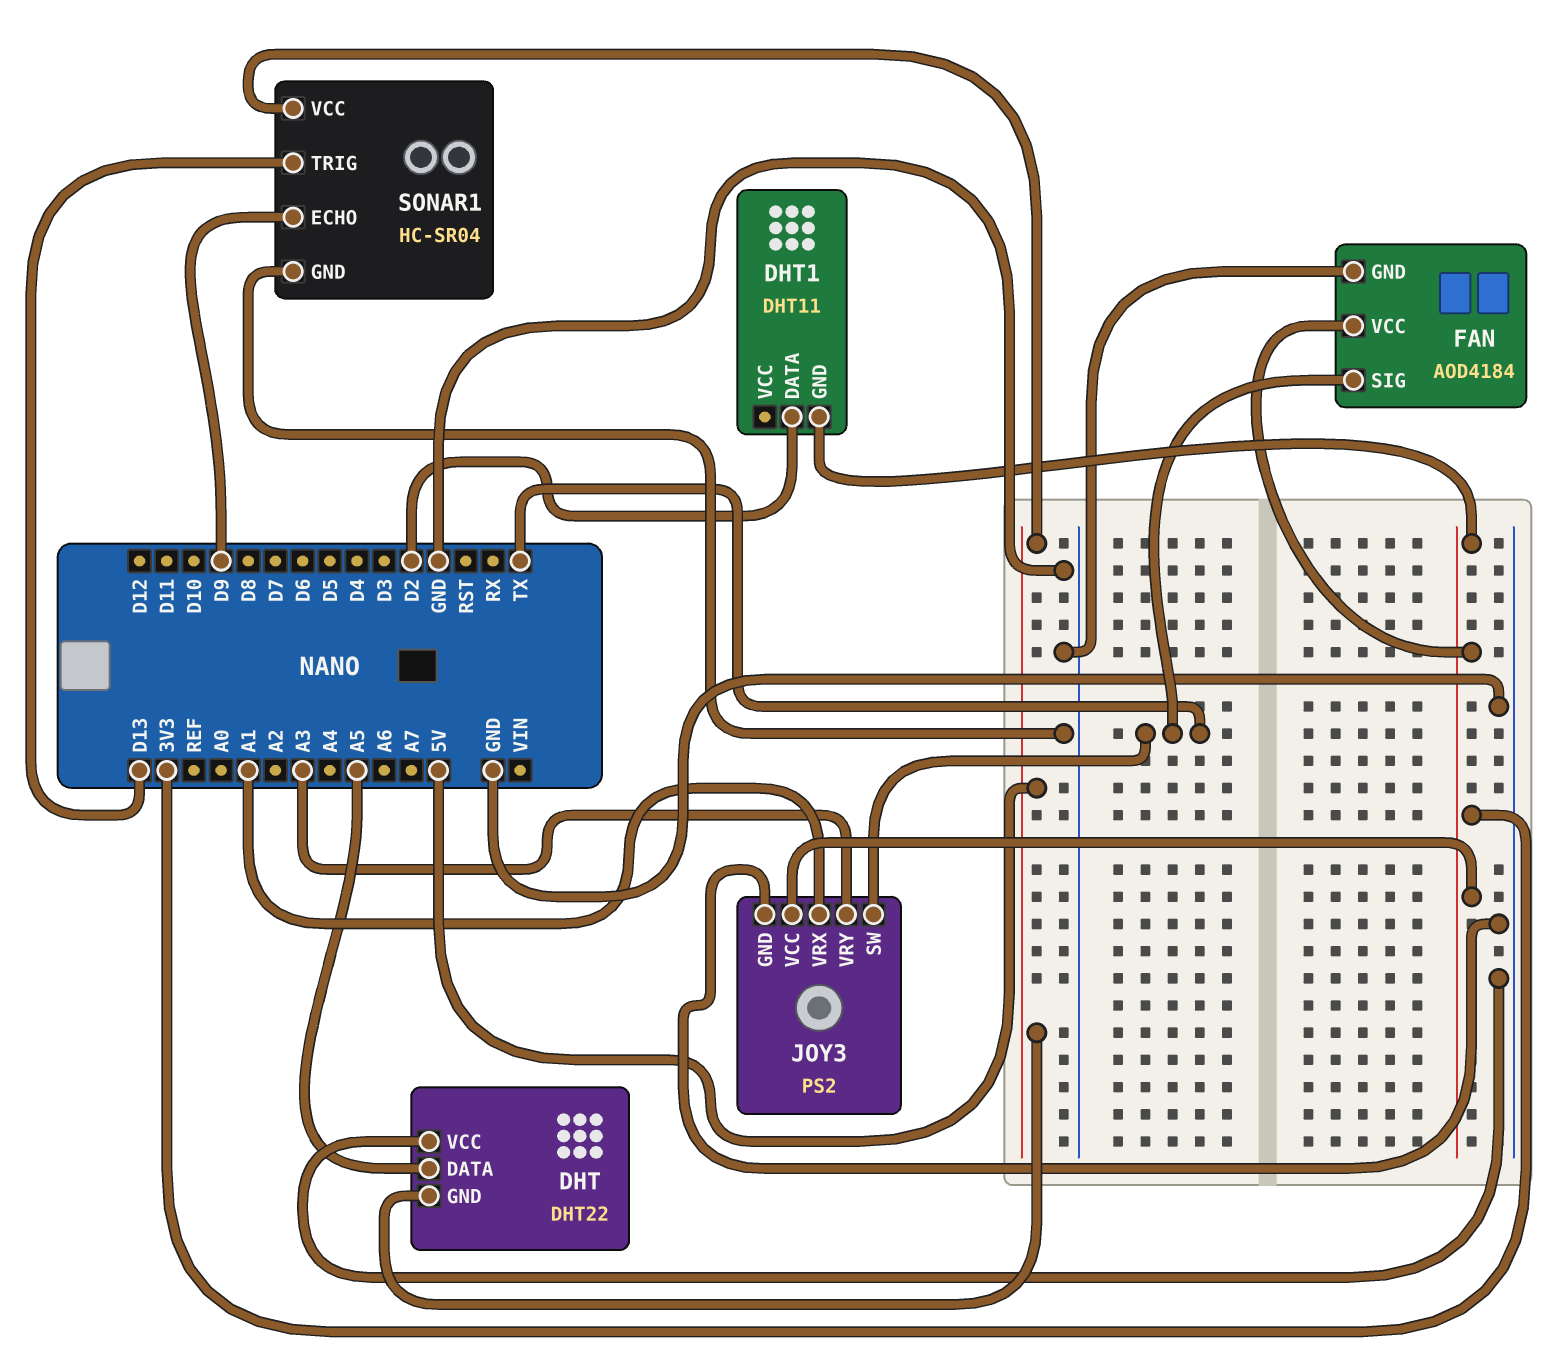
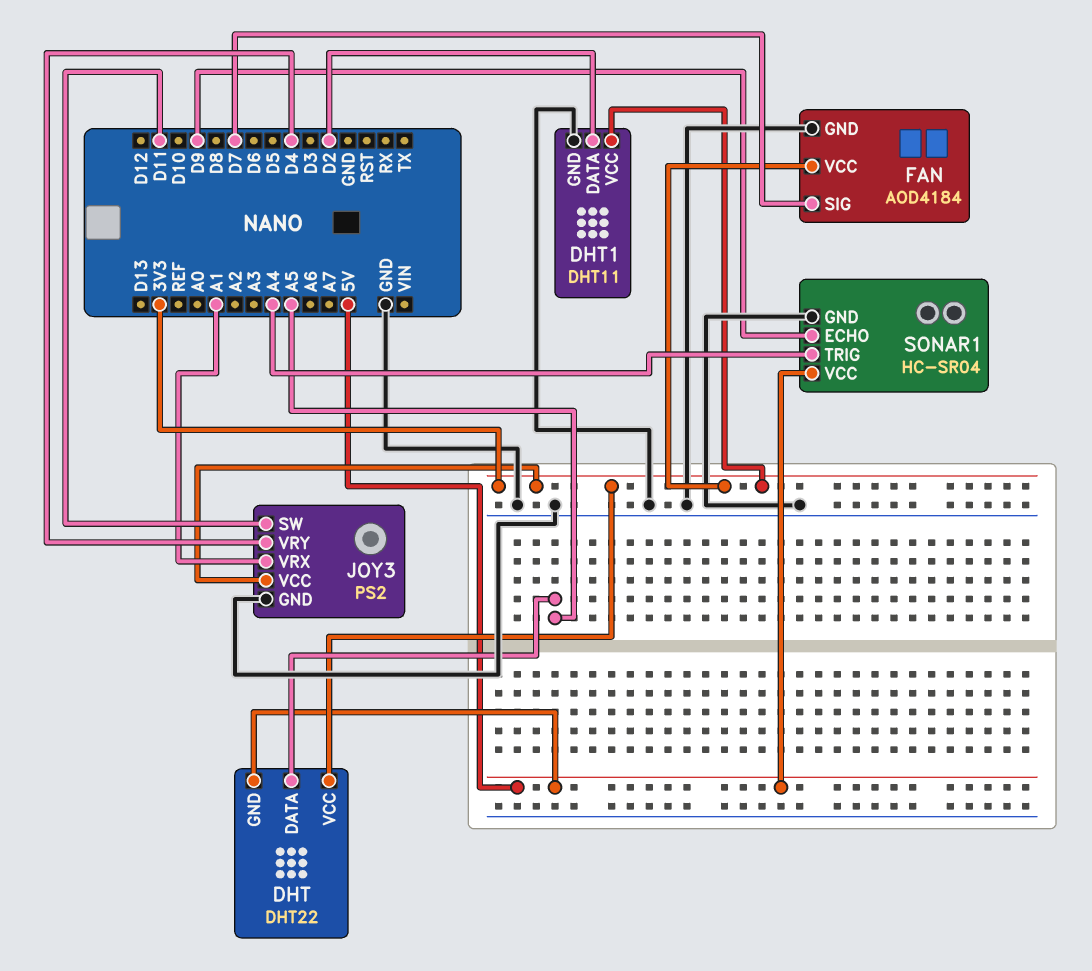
DHT pin VCC: GND -> 3V3
DHT1 pin GND: 3V3 -> GND
DHT1 pin VCC: none -> 3V3
FAN pin SIG: TX -> D7
JOY3 pin SW: TX -> D11
JOY3 pin VRY: A3 -> D4
SONAR1 pin TRIG: D13 -> A4

